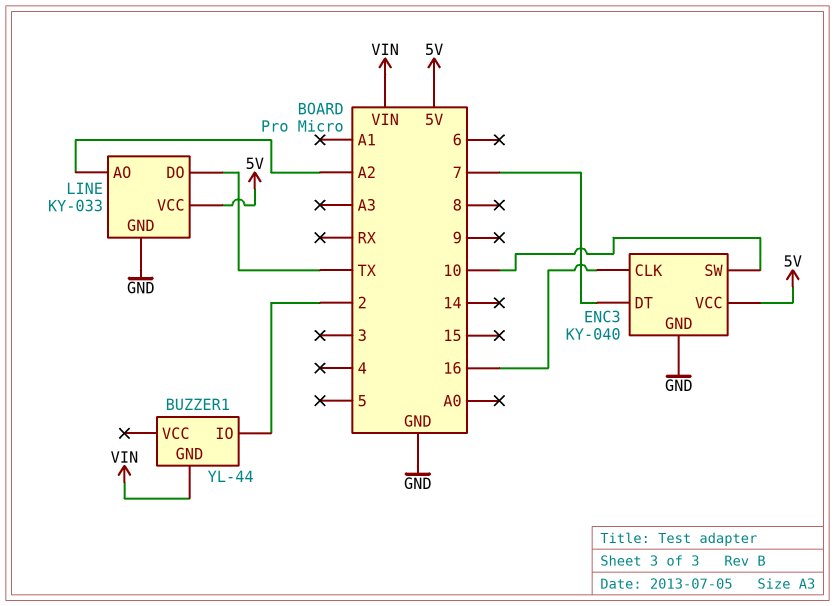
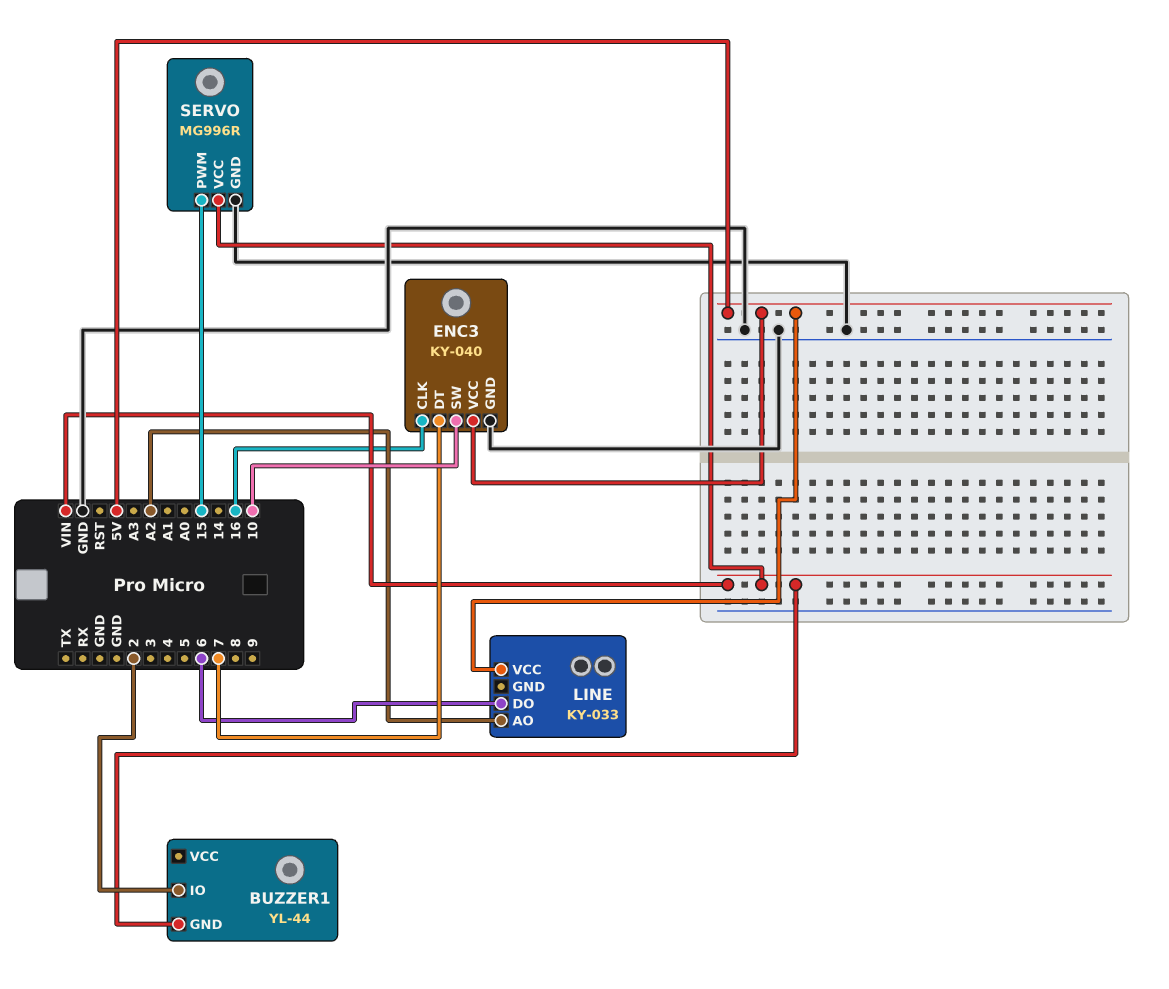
LINE pin DO: TX -> 6
LINE pin GND: GND -> none
SERVO: none -> MG996R
SERVO pin GND: none -> GND
SERVO pin PWM: none -> 15
SERVO pin VCC: none -> VIN

